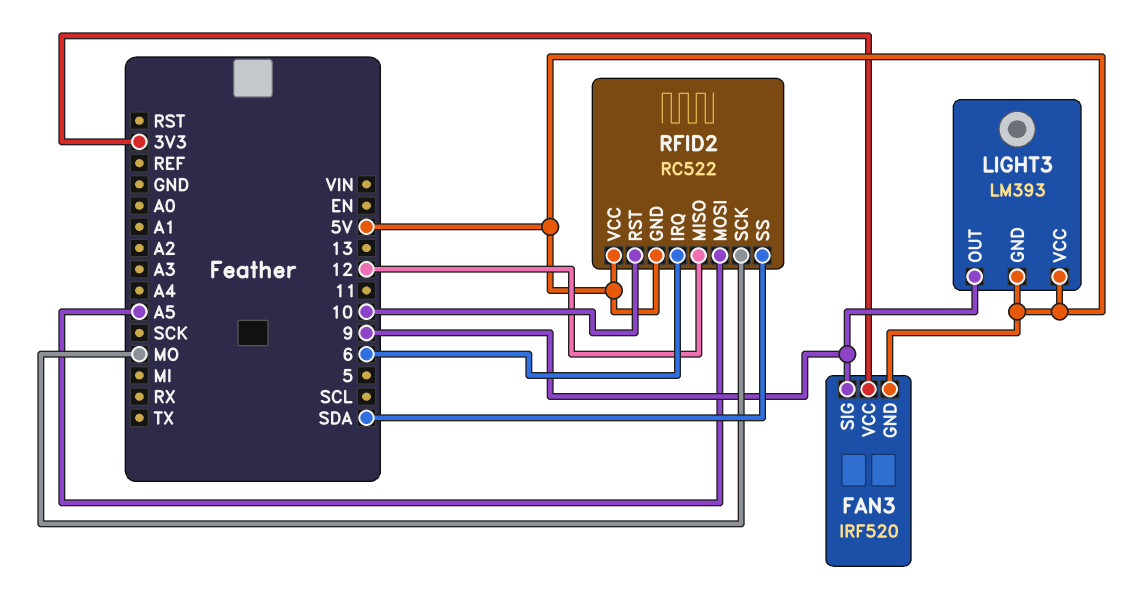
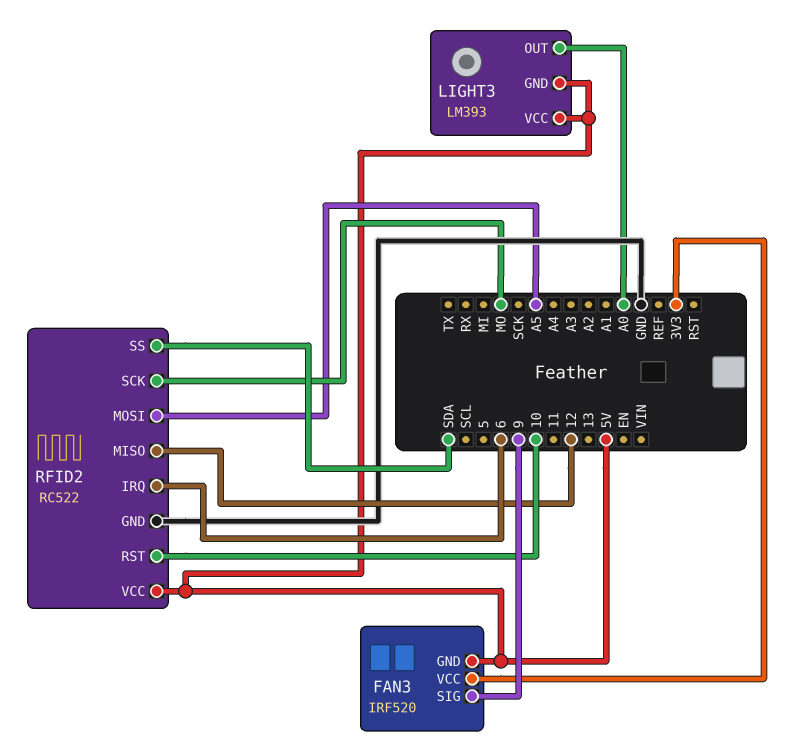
LIGHT3 pin OUT: 9 -> A0
RFID2 pin GND: 5V -> GND

